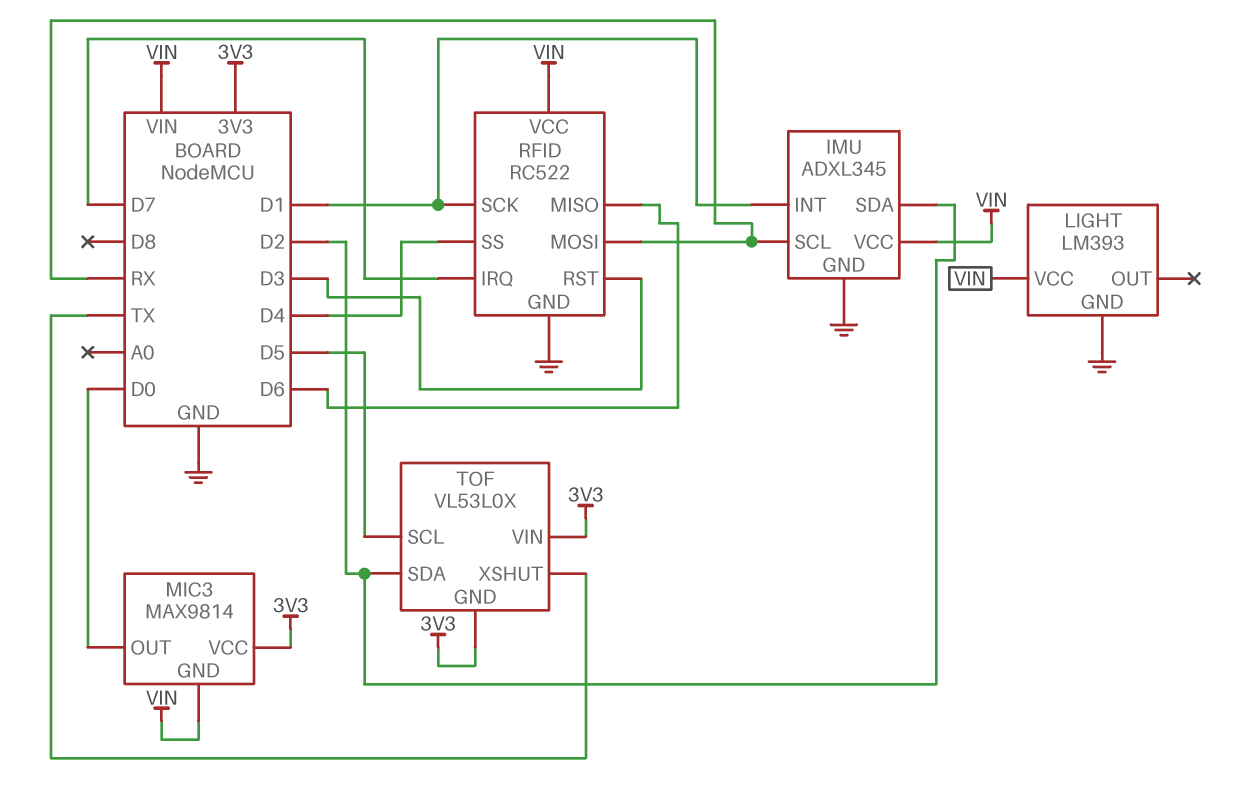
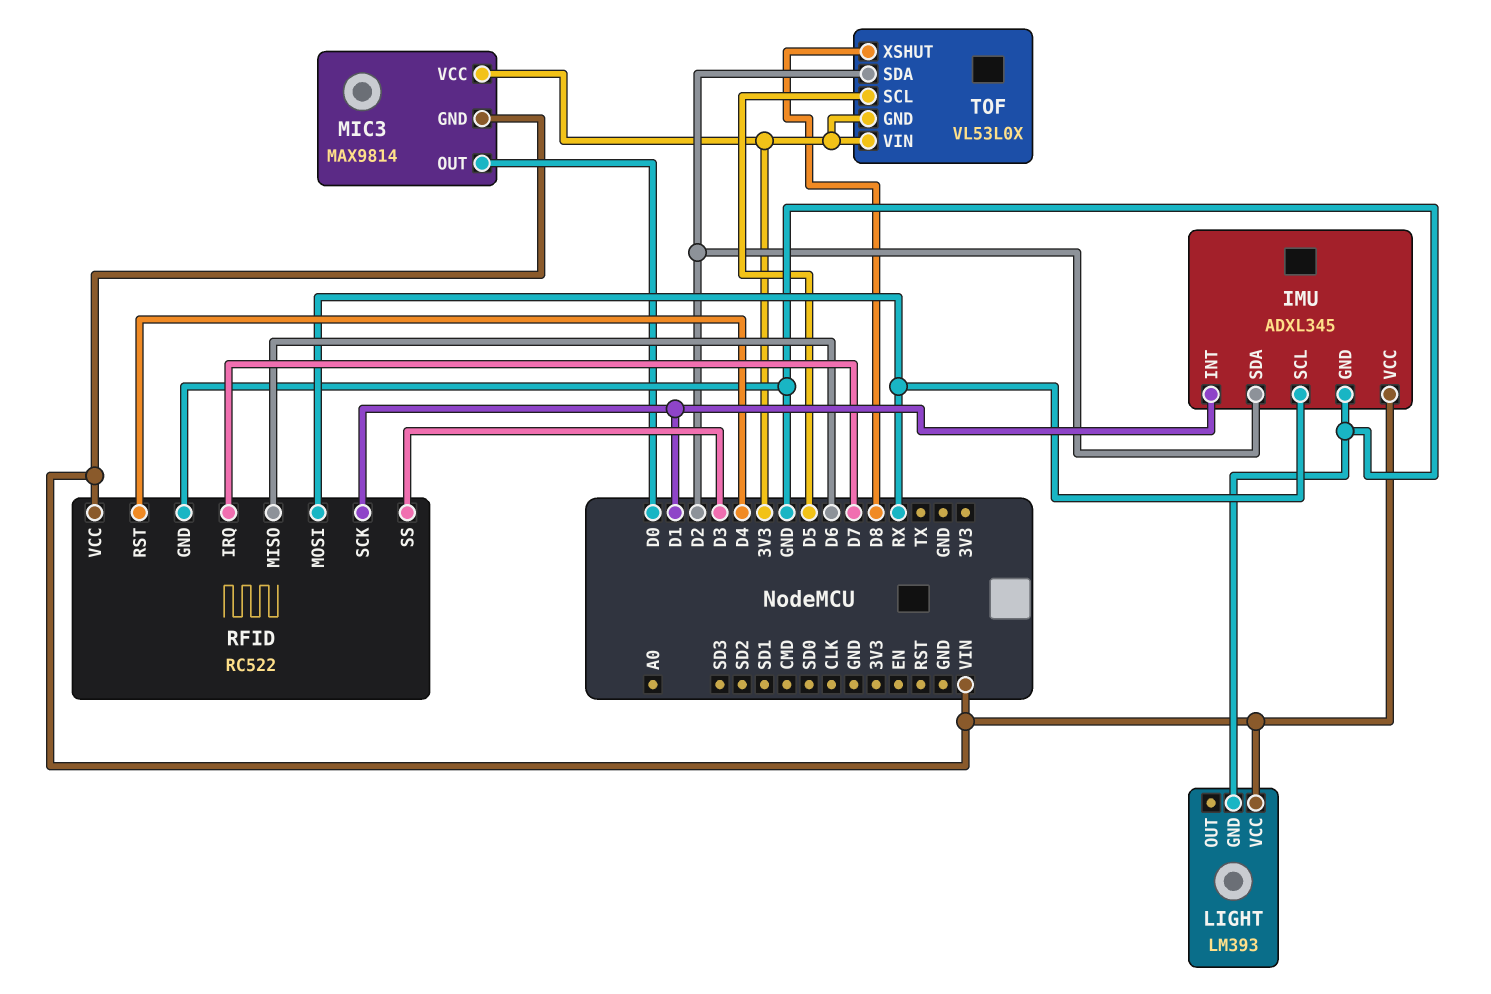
RFID pin RST: D3 -> D4
RFID pin SS: D4 -> D3
TOF pin XSHUT: TX -> D8

